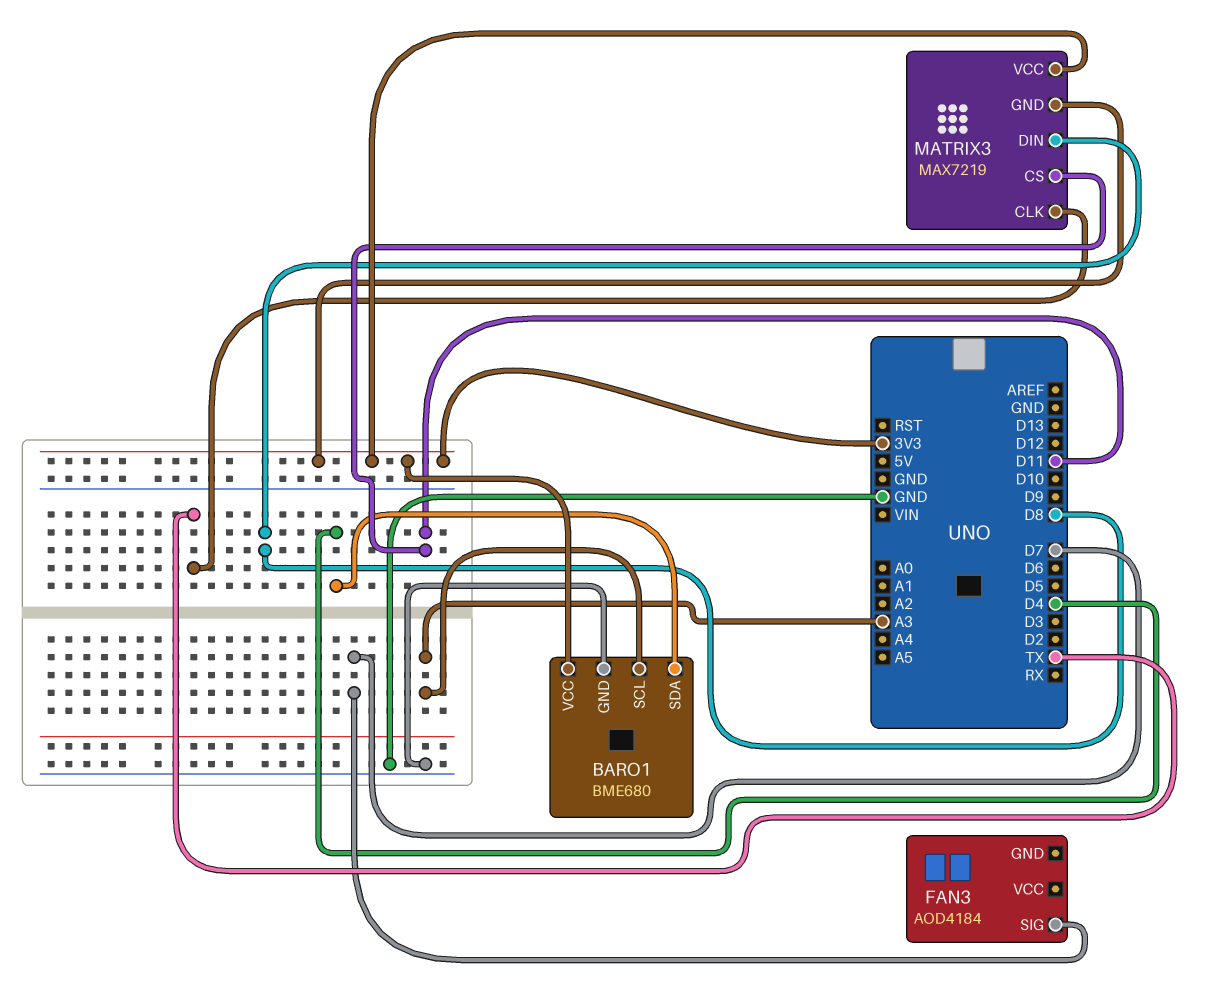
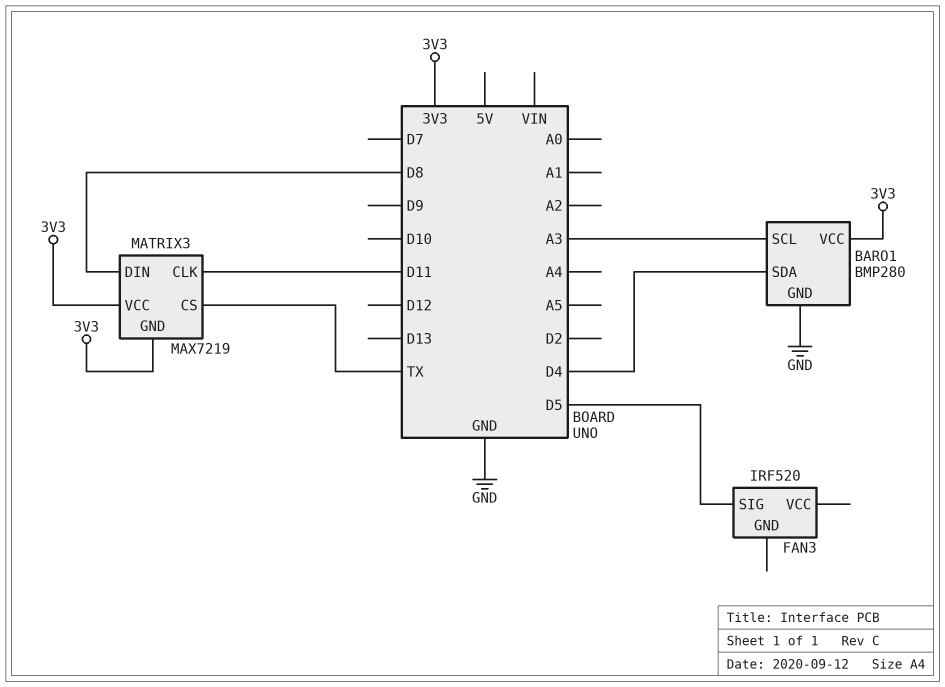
BARO1: BME680 -> BMP280
FAN3: AOD4184 -> IRF520
FAN3 pin SIG: D7 -> D5
MATRIX3 pin CLK: TX -> D11
MATRIX3 pin CS: D11 -> TX

